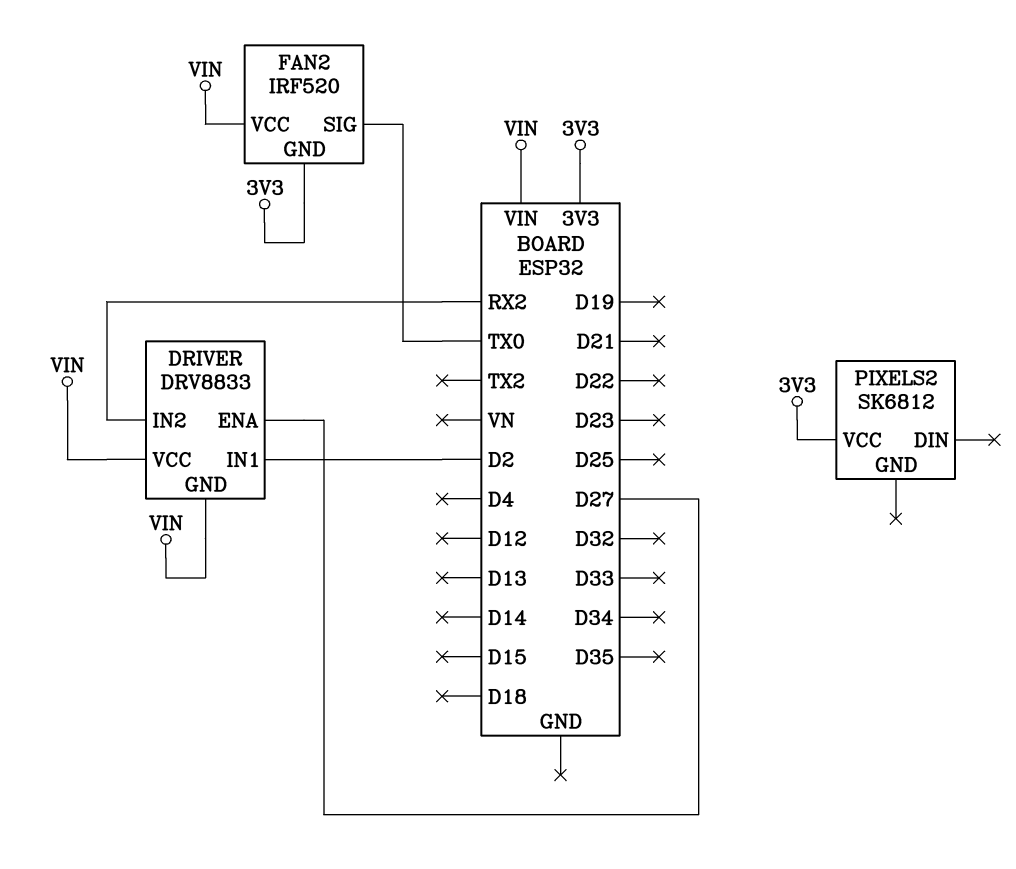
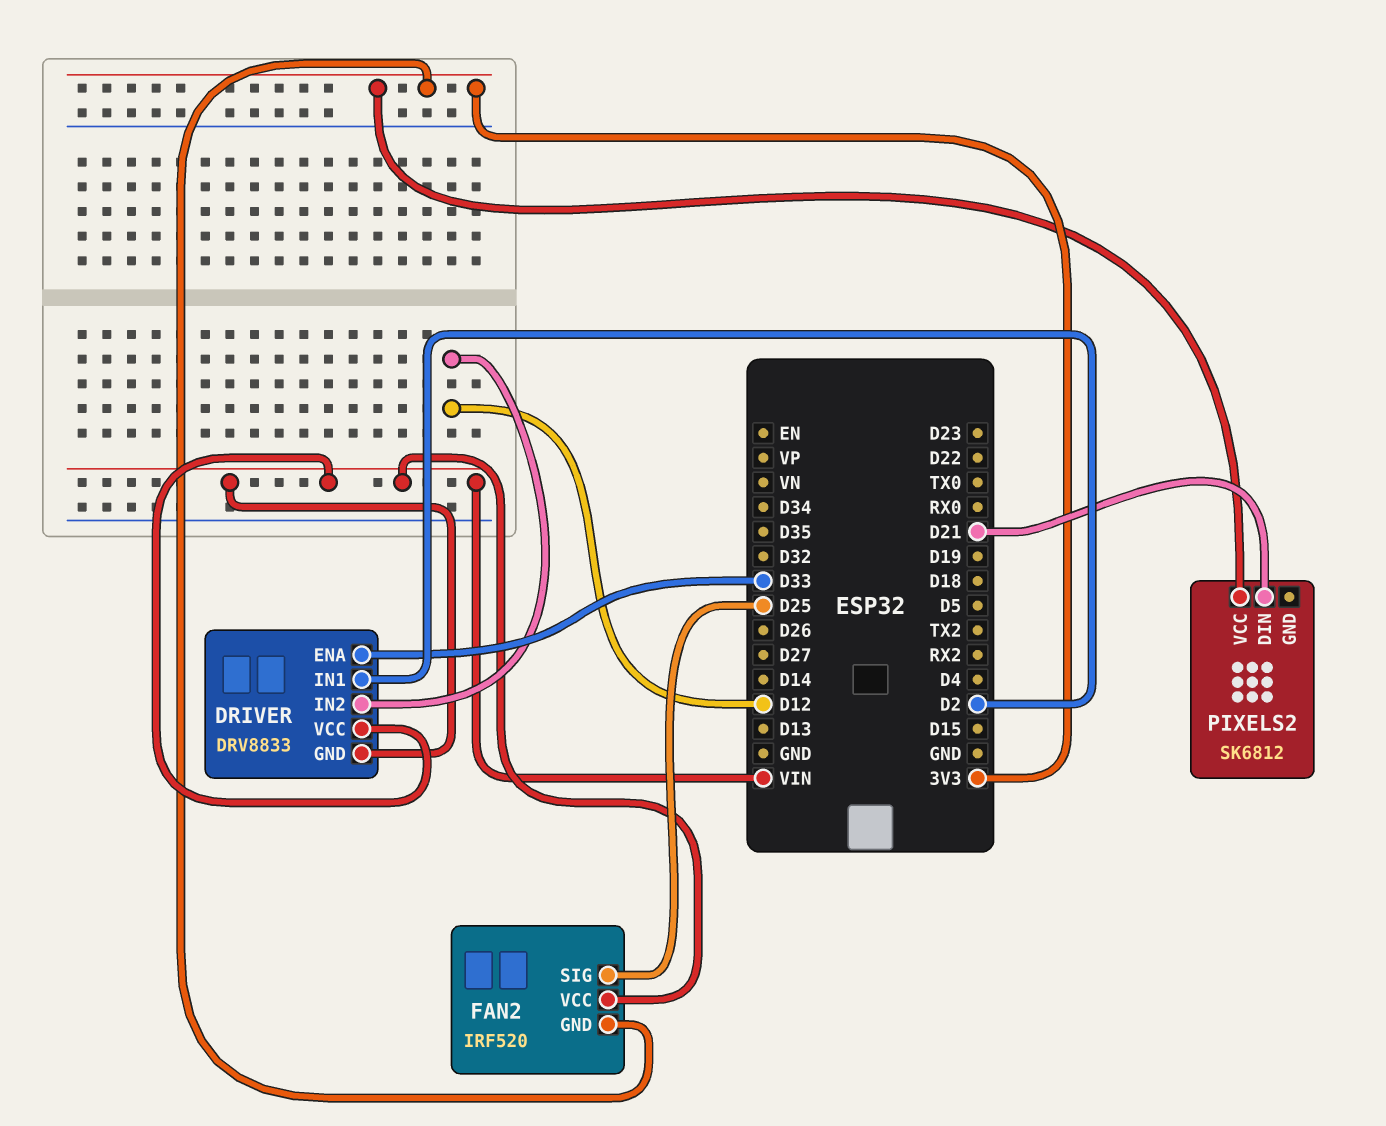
DRIVER pin ENA: D27 -> D33
DRIVER pin IN2: RX2 -> D12
FAN2 pin SIG: TX0 -> D25
PIXELS2 pin DIN: none -> D21

